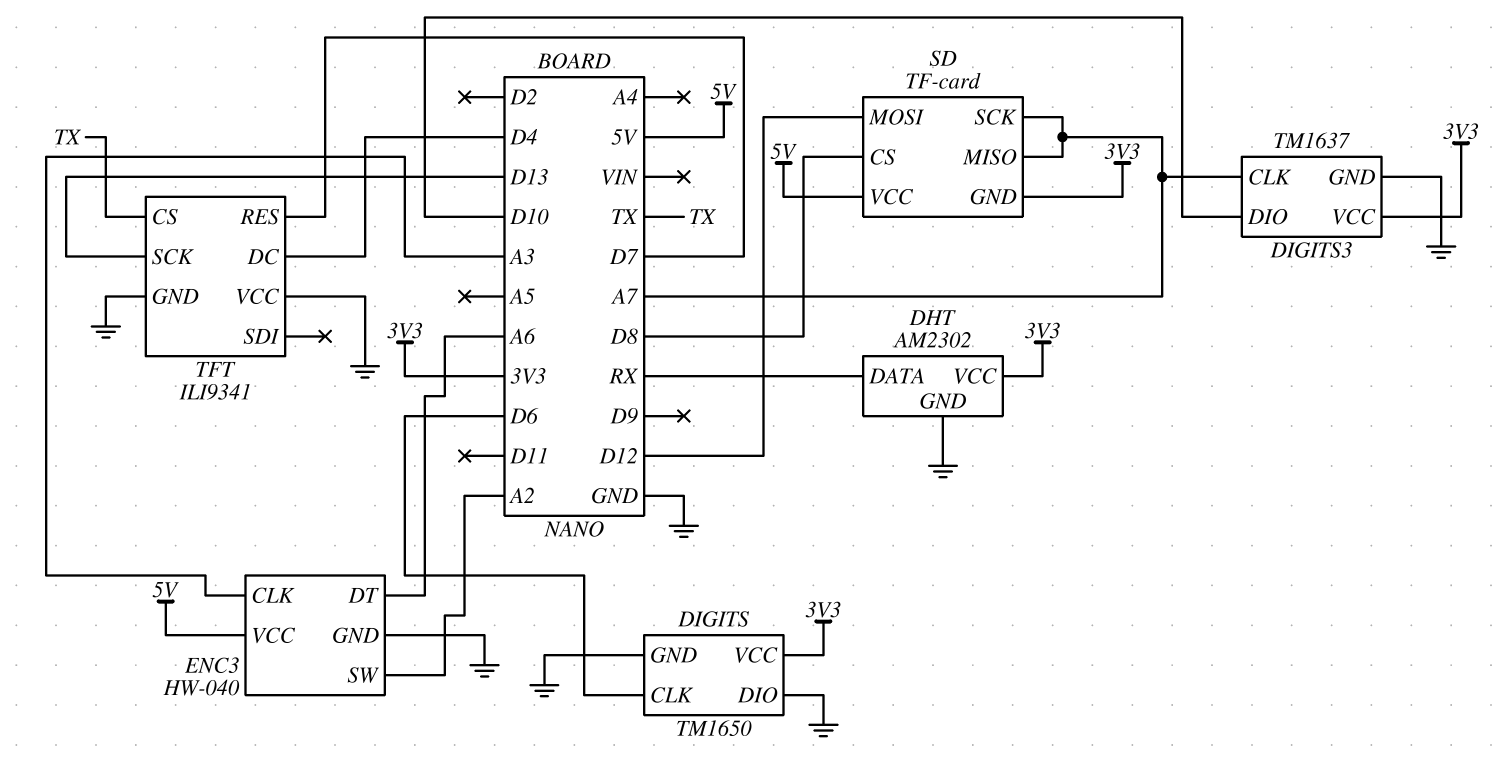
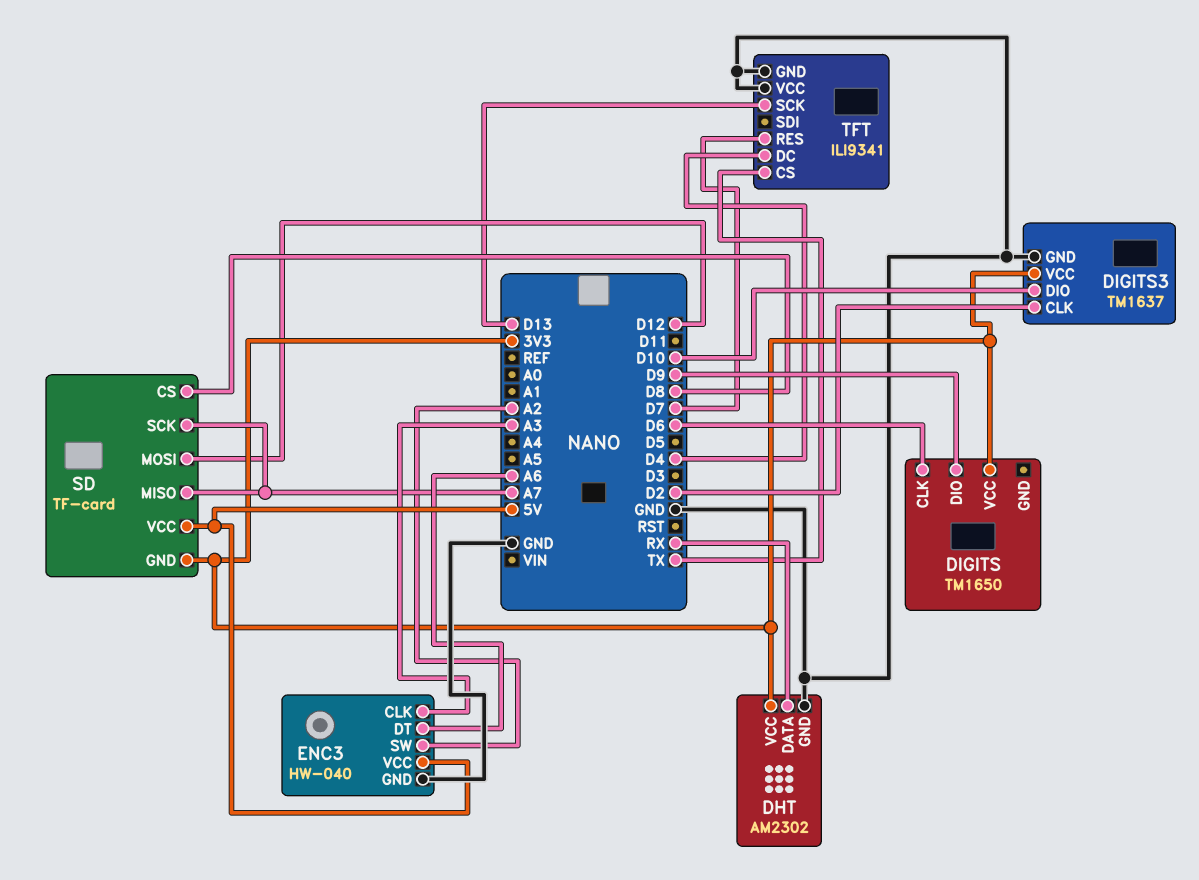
DIGITS pin DIO: GND -> D9
DIGITS pin GND: GND -> none
DIGITS3 pin CLK: A7 -> D2

